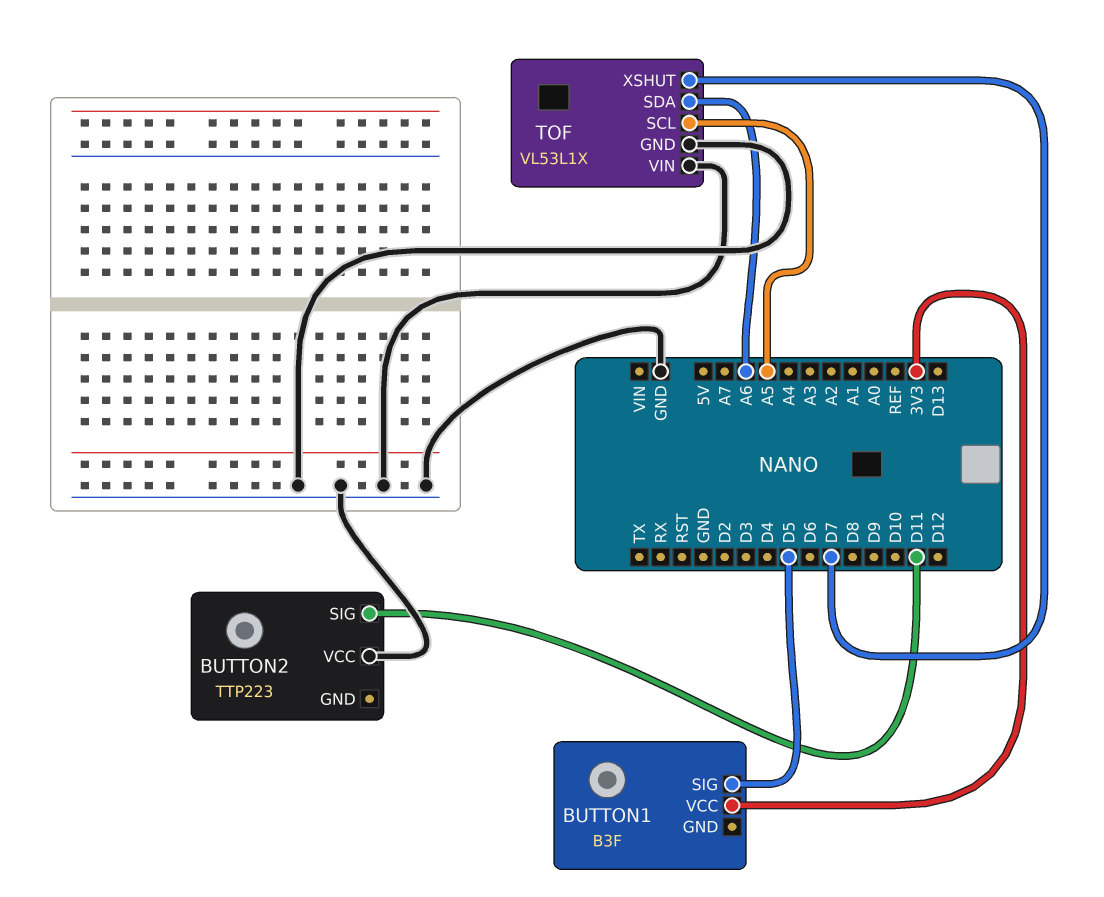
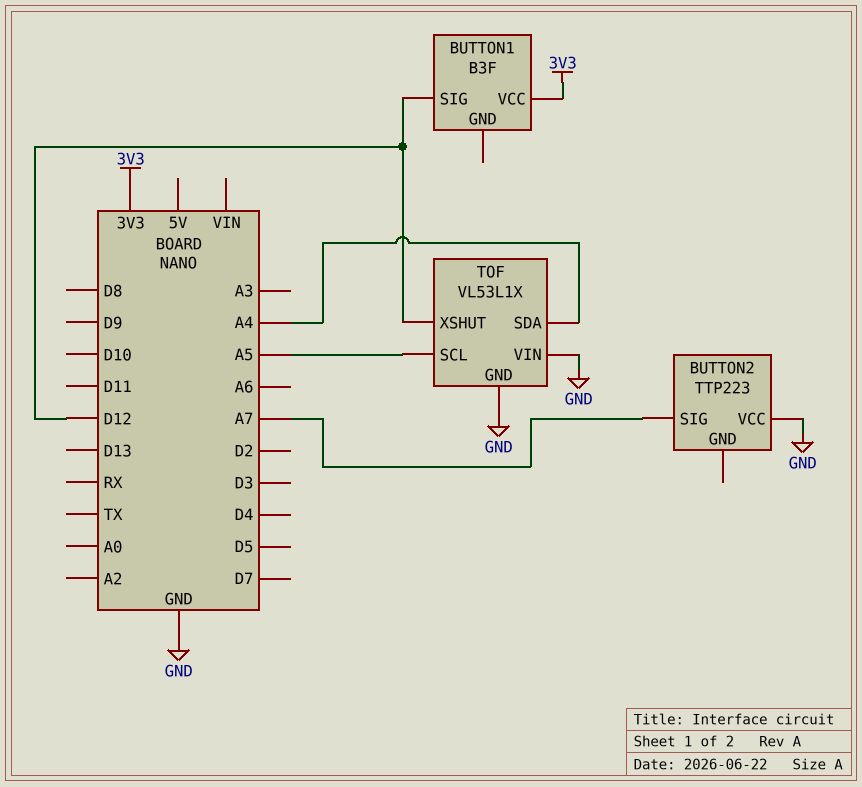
BUTTON1 pin SIG: D5 -> D12
BUTTON2 pin SIG: D11 -> A7
TOF pin SDA: A6 -> A4
TOF pin XSHUT: D7 -> D12

